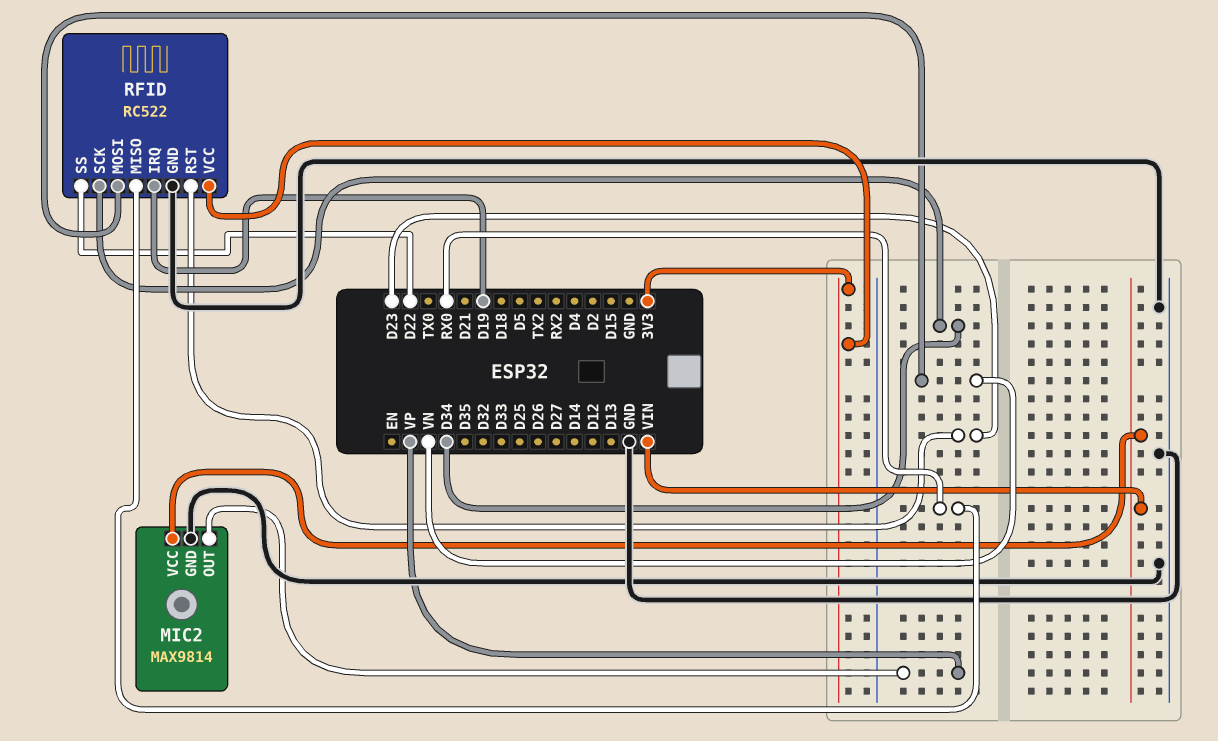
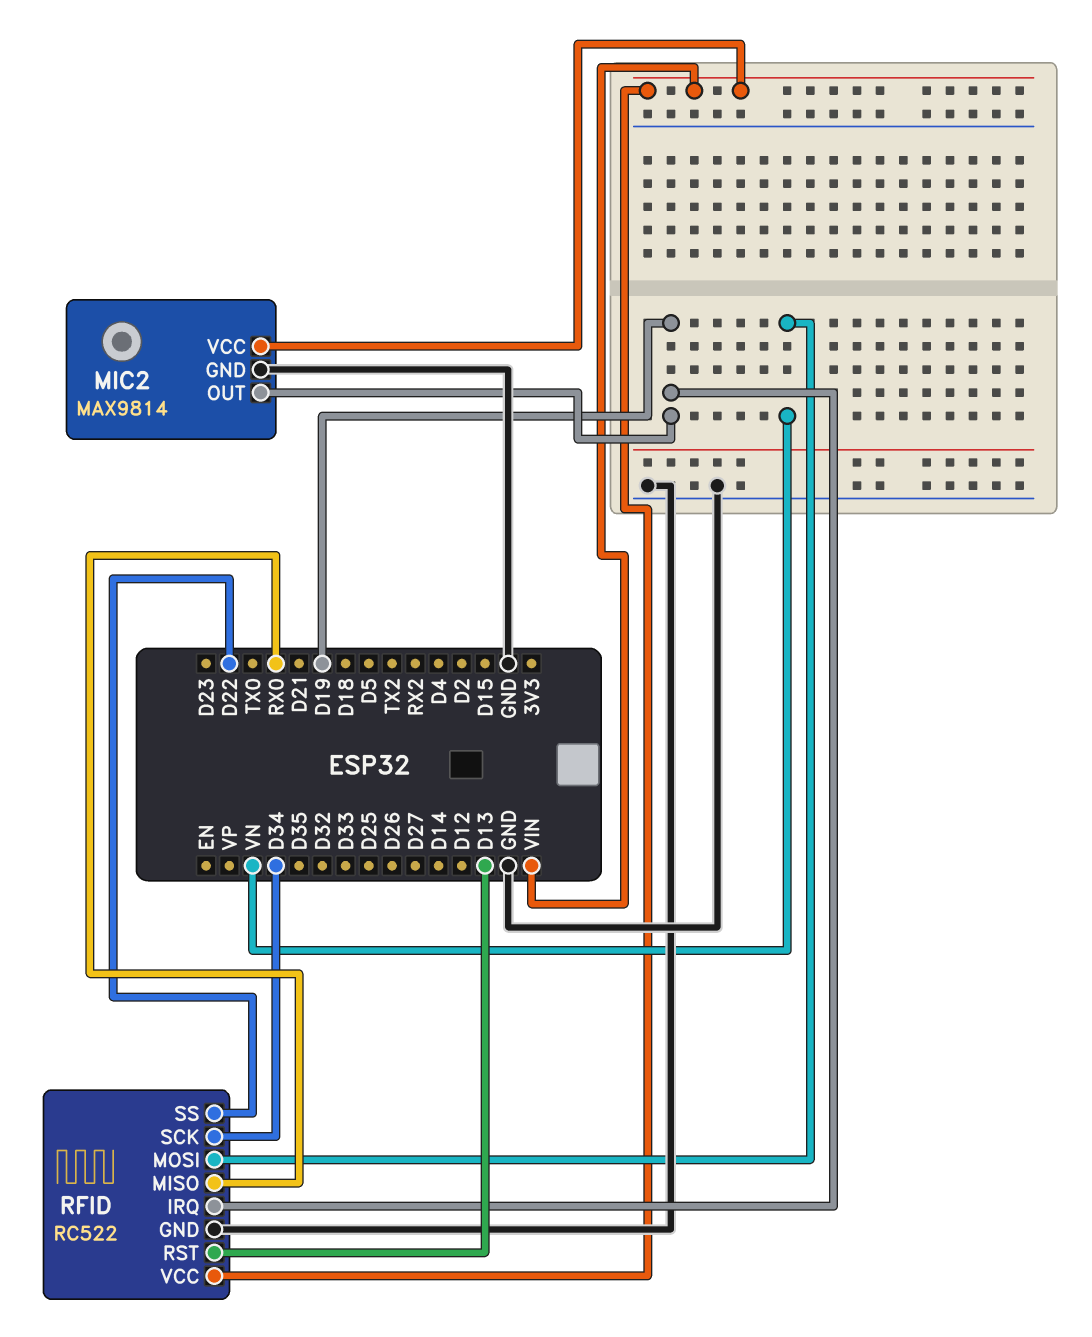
MIC2 pin OUT: VP -> D19
RFID pin RST: D23 -> D13
RFID pin VCC: 3V3 -> VIN

